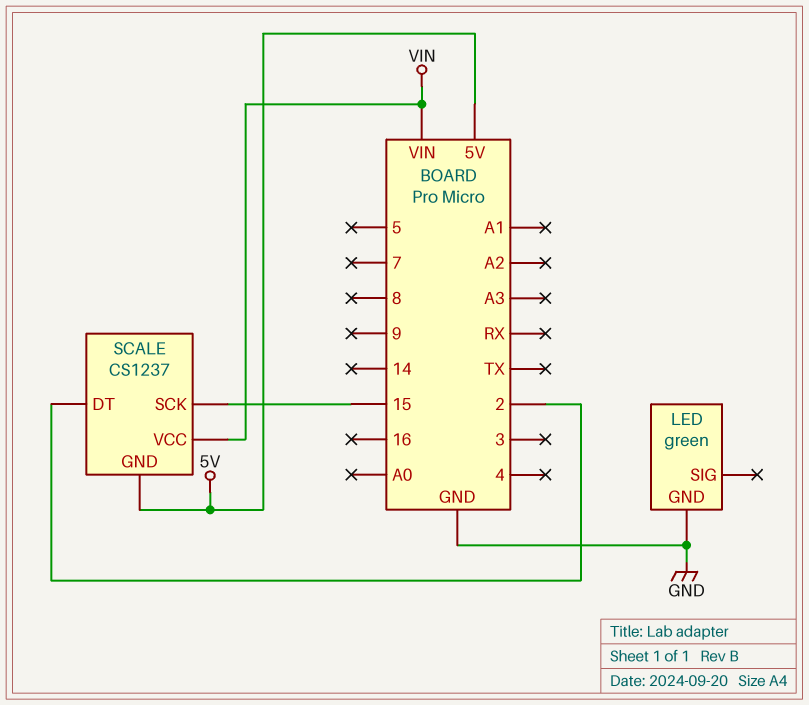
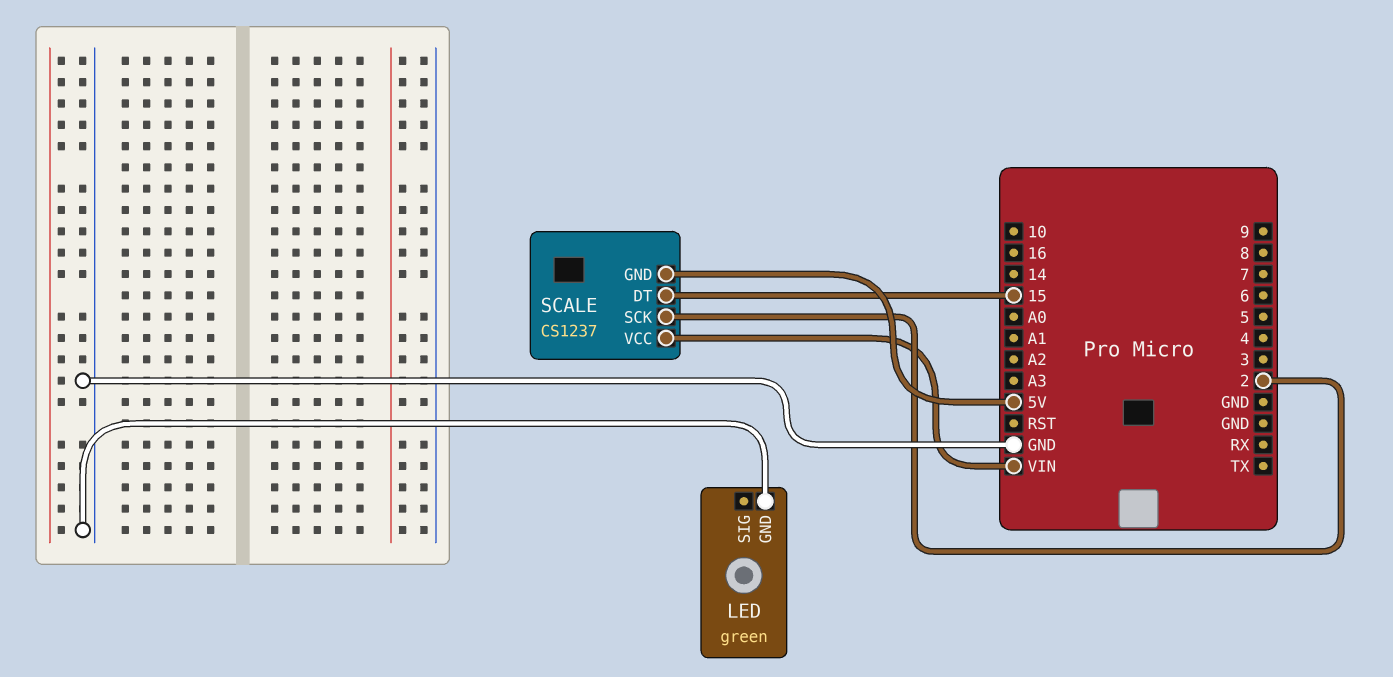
SCALE pin DT: 2 -> 15
SCALE pin SCK: 15 -> 2

